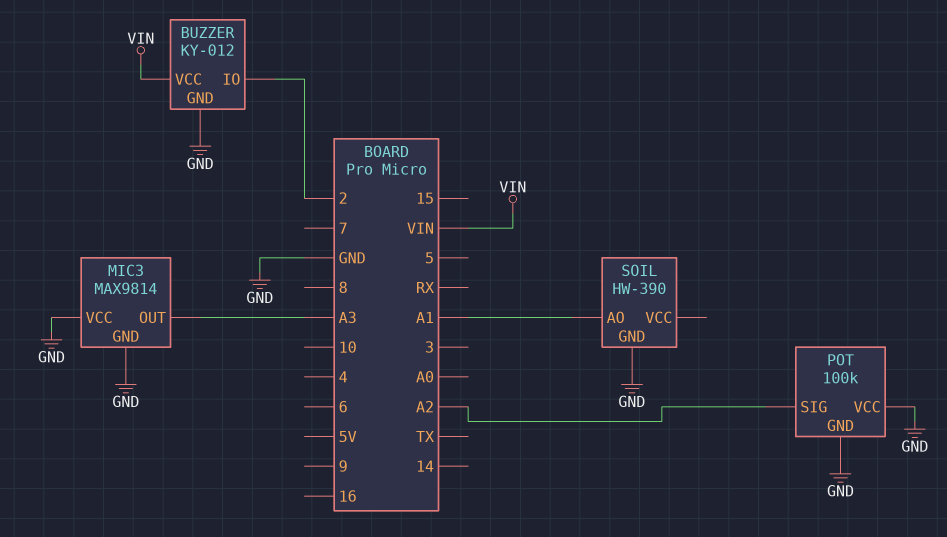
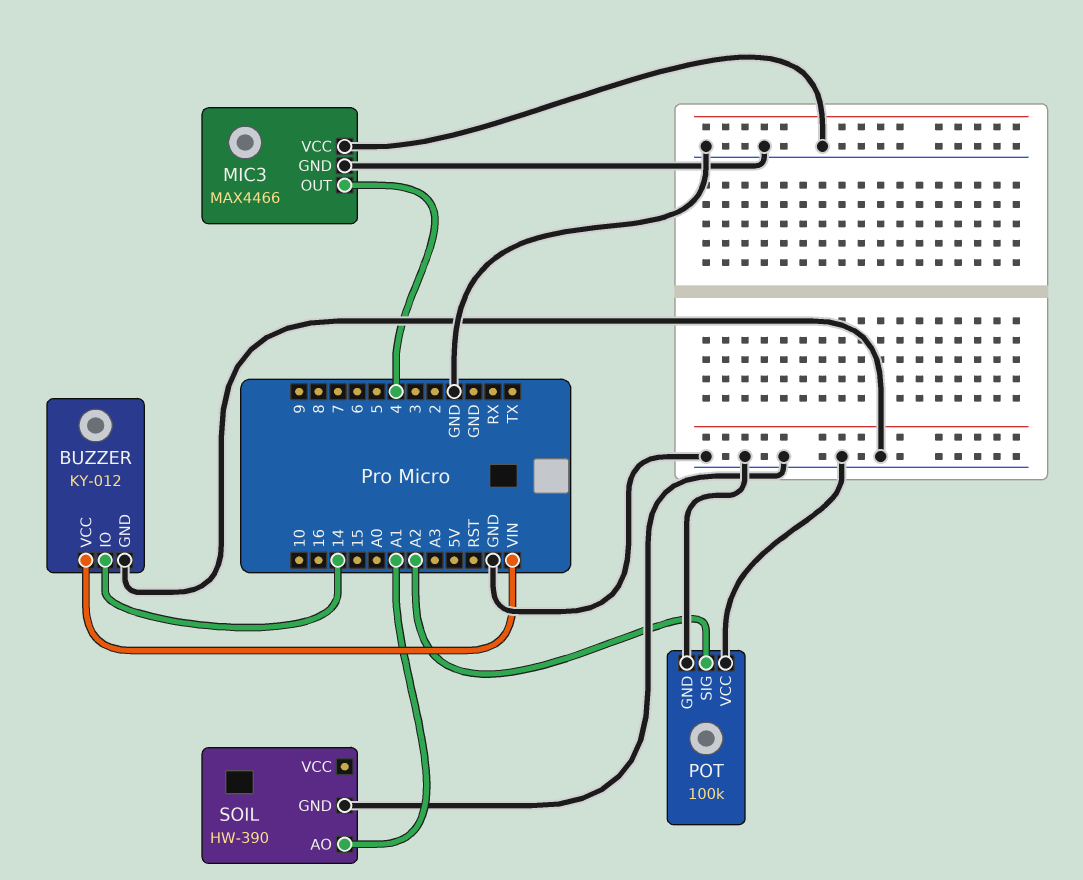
BUZZER pin IO: 2 -> 14
MIC3: MAX9814 -> MAX4466
MIC3 pin OUT: A3 -> 4

